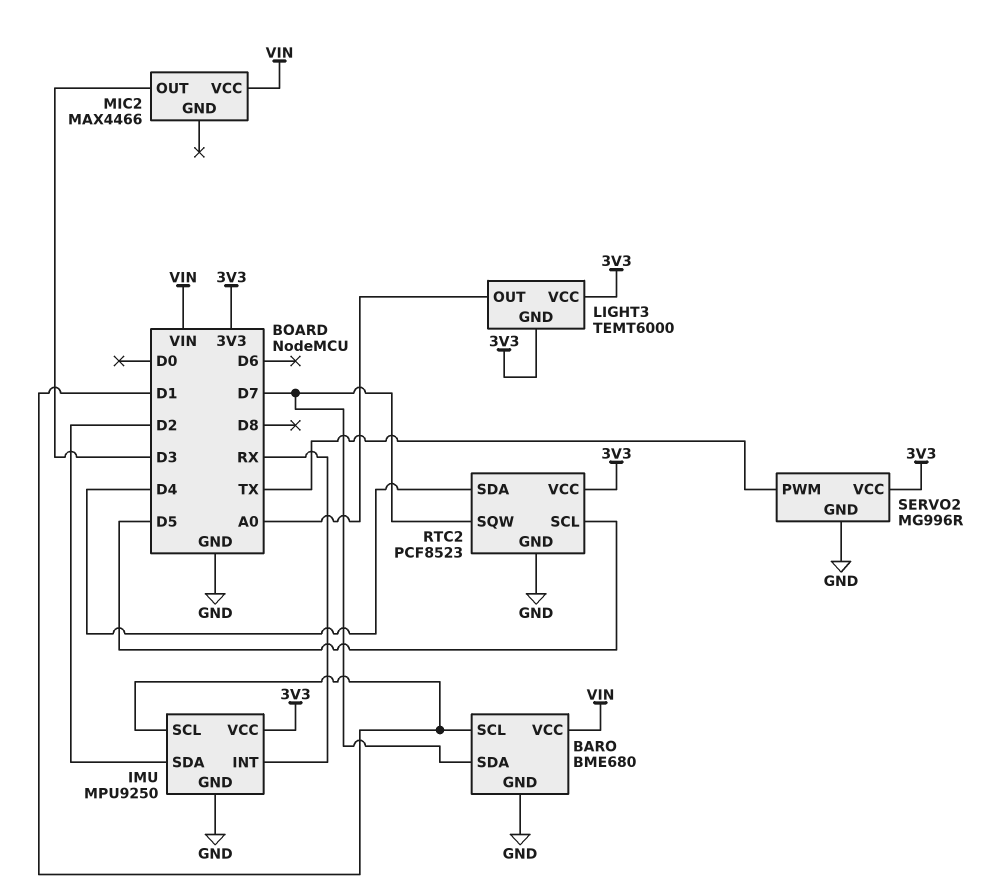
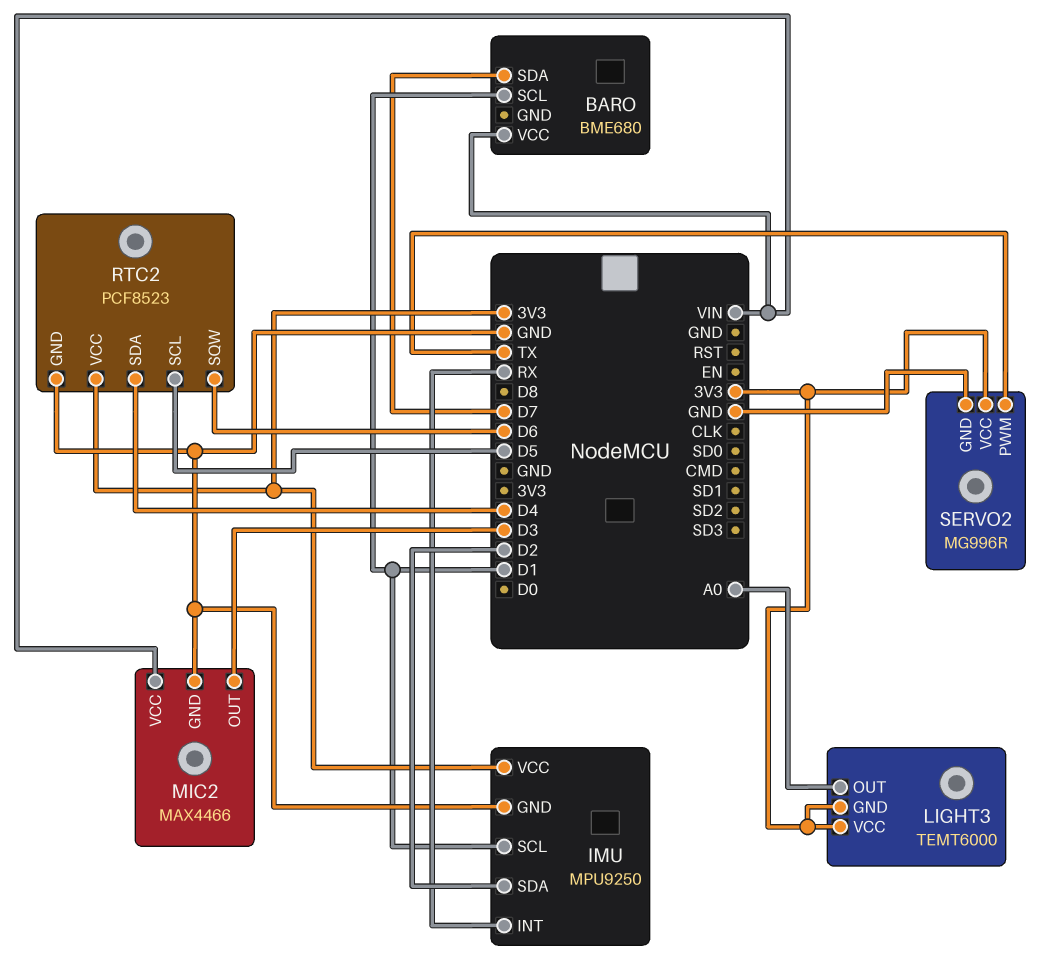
BARO pin GND: GND -> none
MIC2 pin GND: none -> GND
RTC2 pin SQW: D7 -> D6

